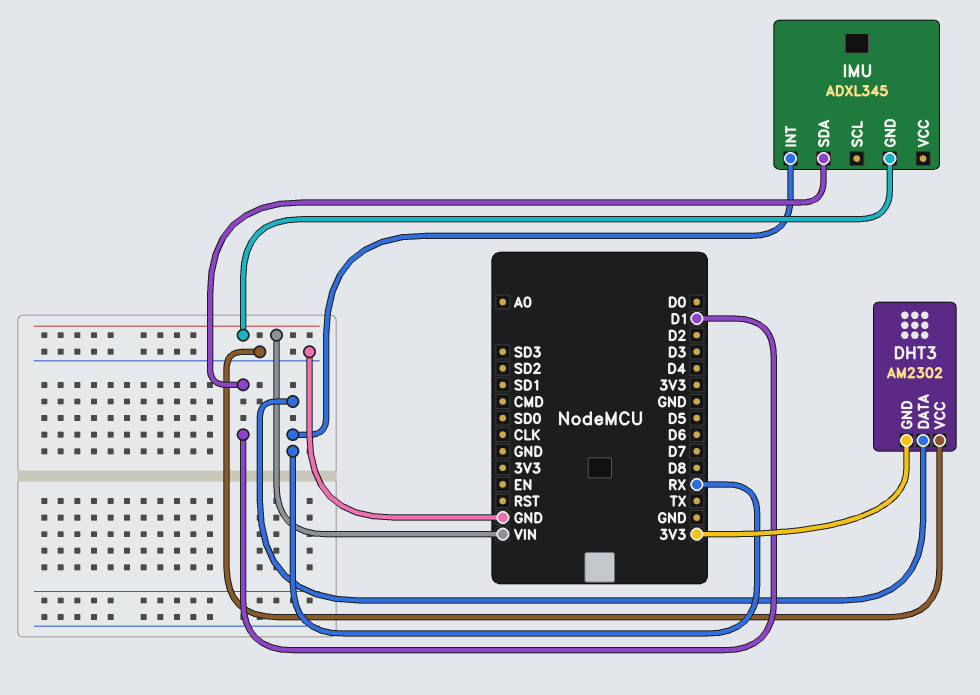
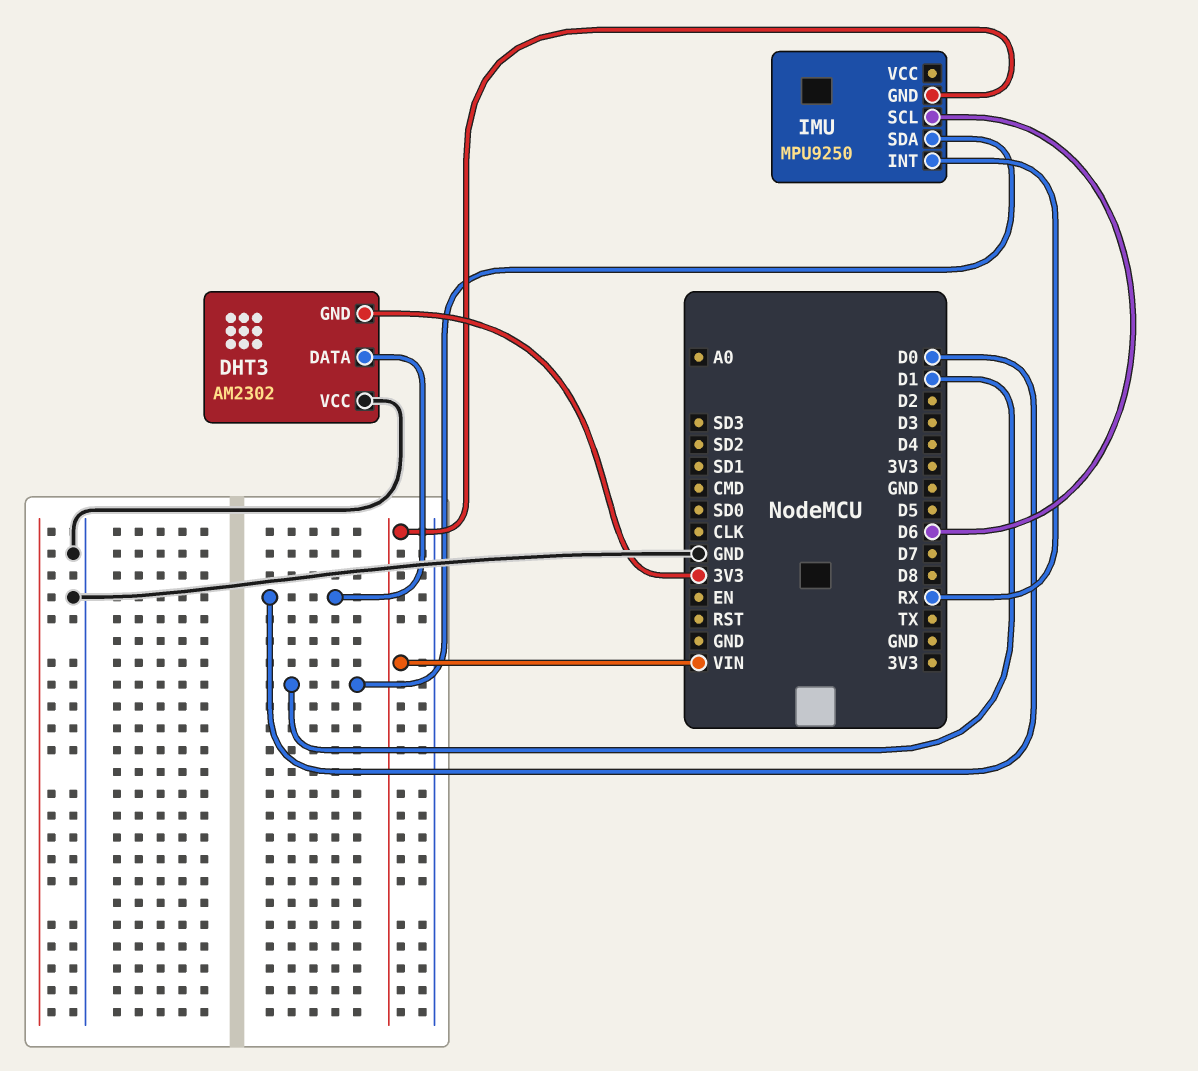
DHT3 pin DATA: RX -> D0
IMU: ADXL345 -> MPU9250
IMU pin SCL: none -> D6

